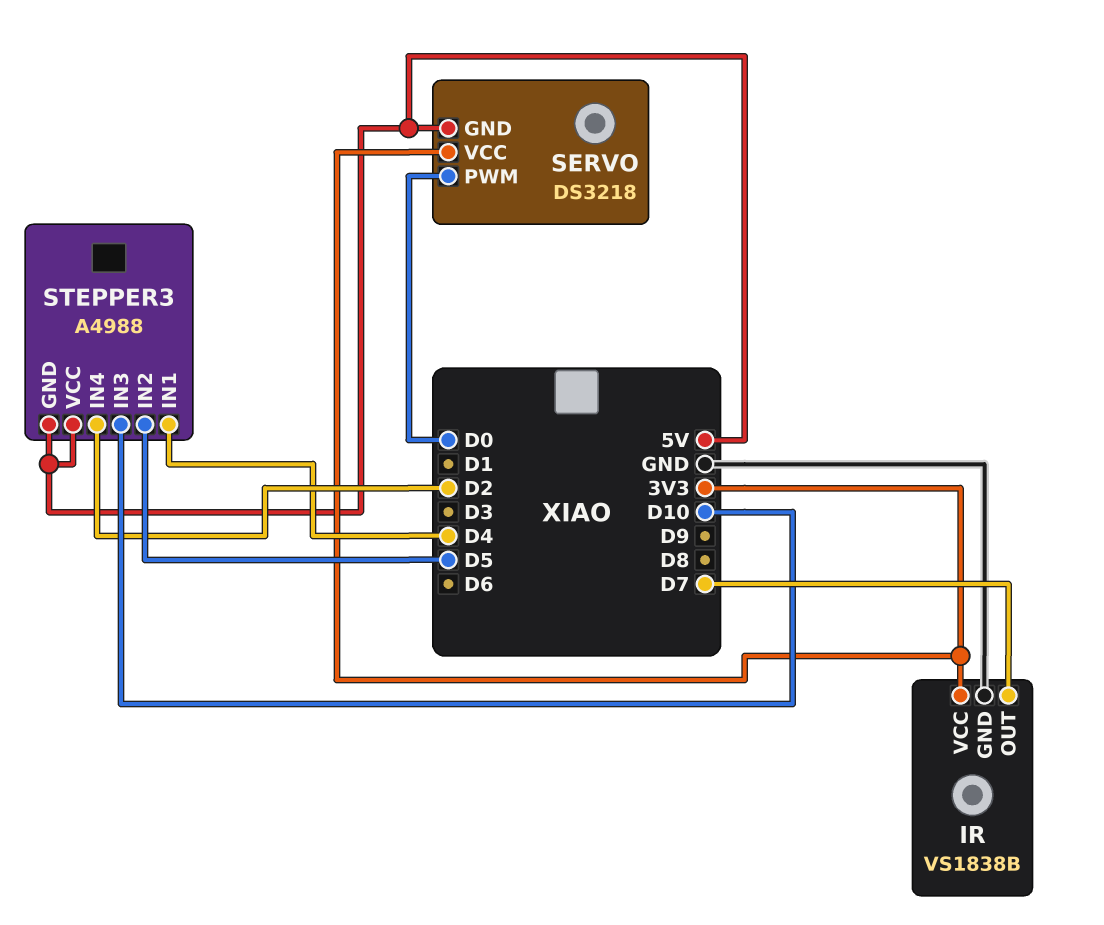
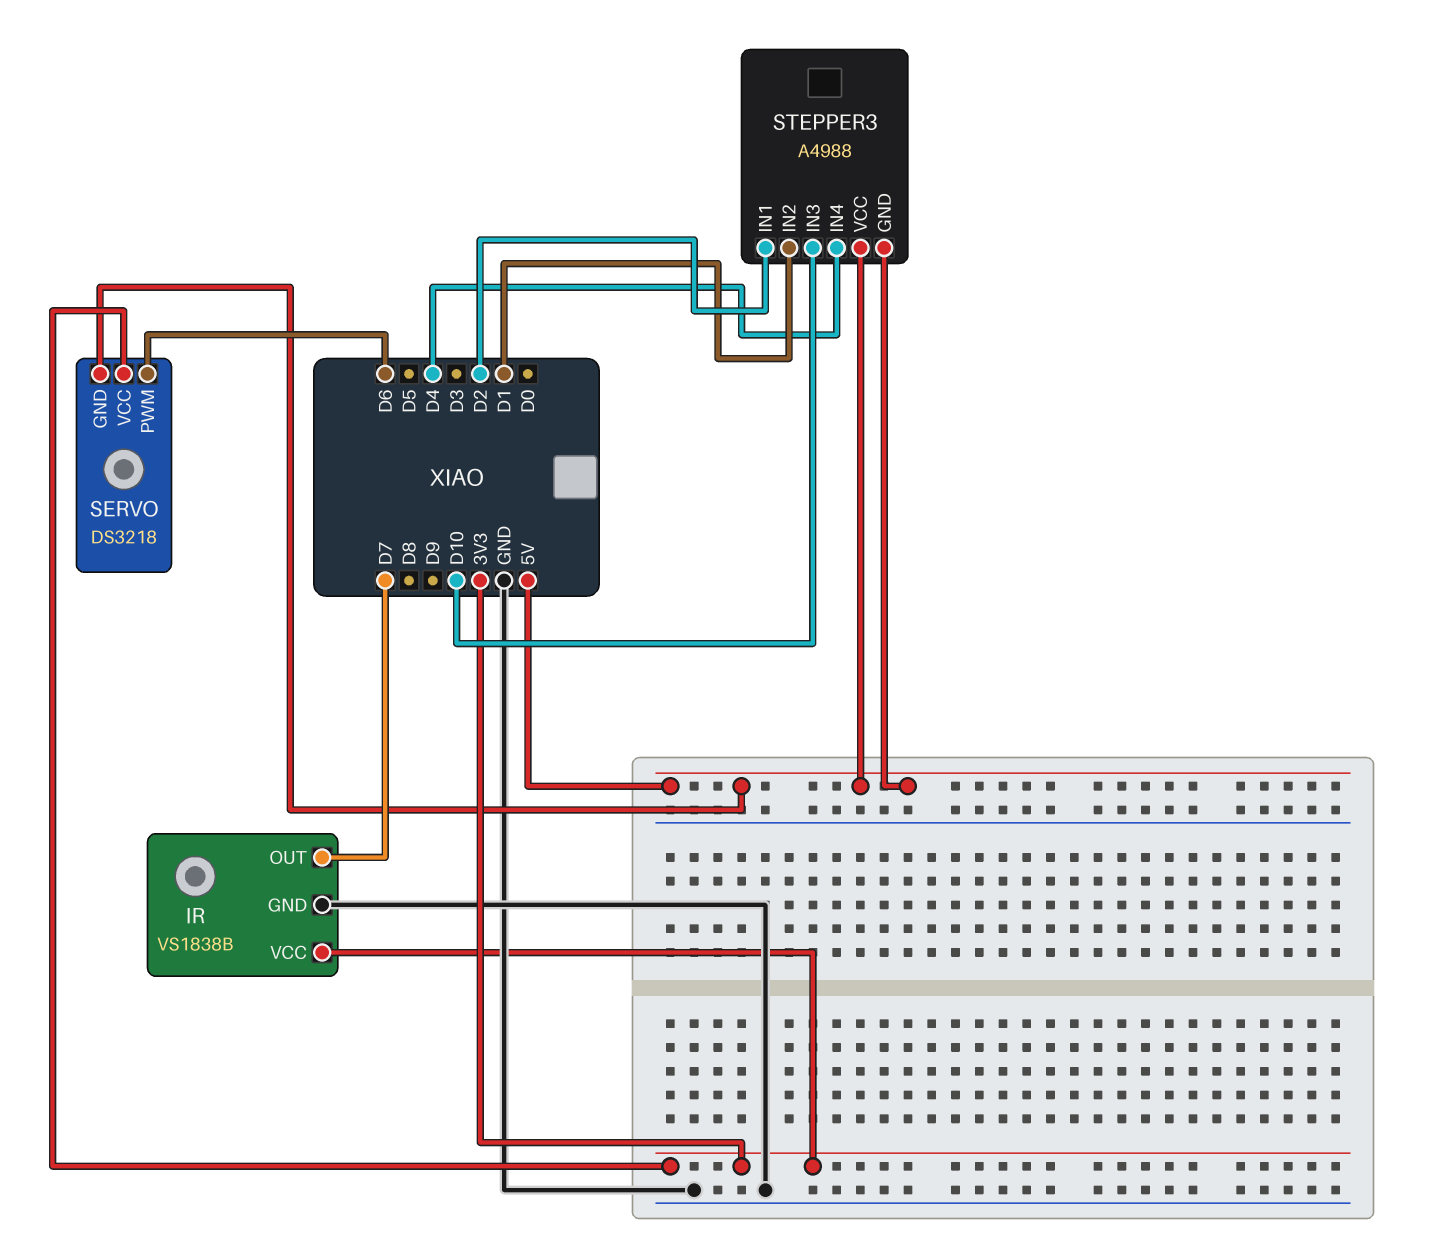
SERVO pin PWM: D0 -> D6
STEPPER3 pin IN1: D4 -> D2
STEPPER3 pin IN2: D5 -> D1
STEPPER3 pin IN4: D2 -> D4

